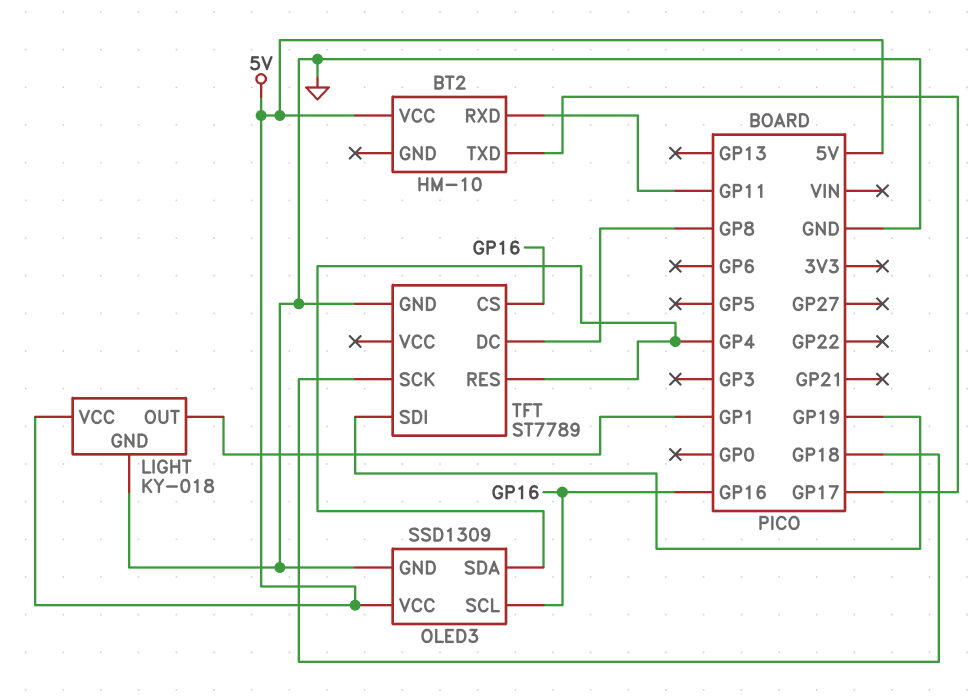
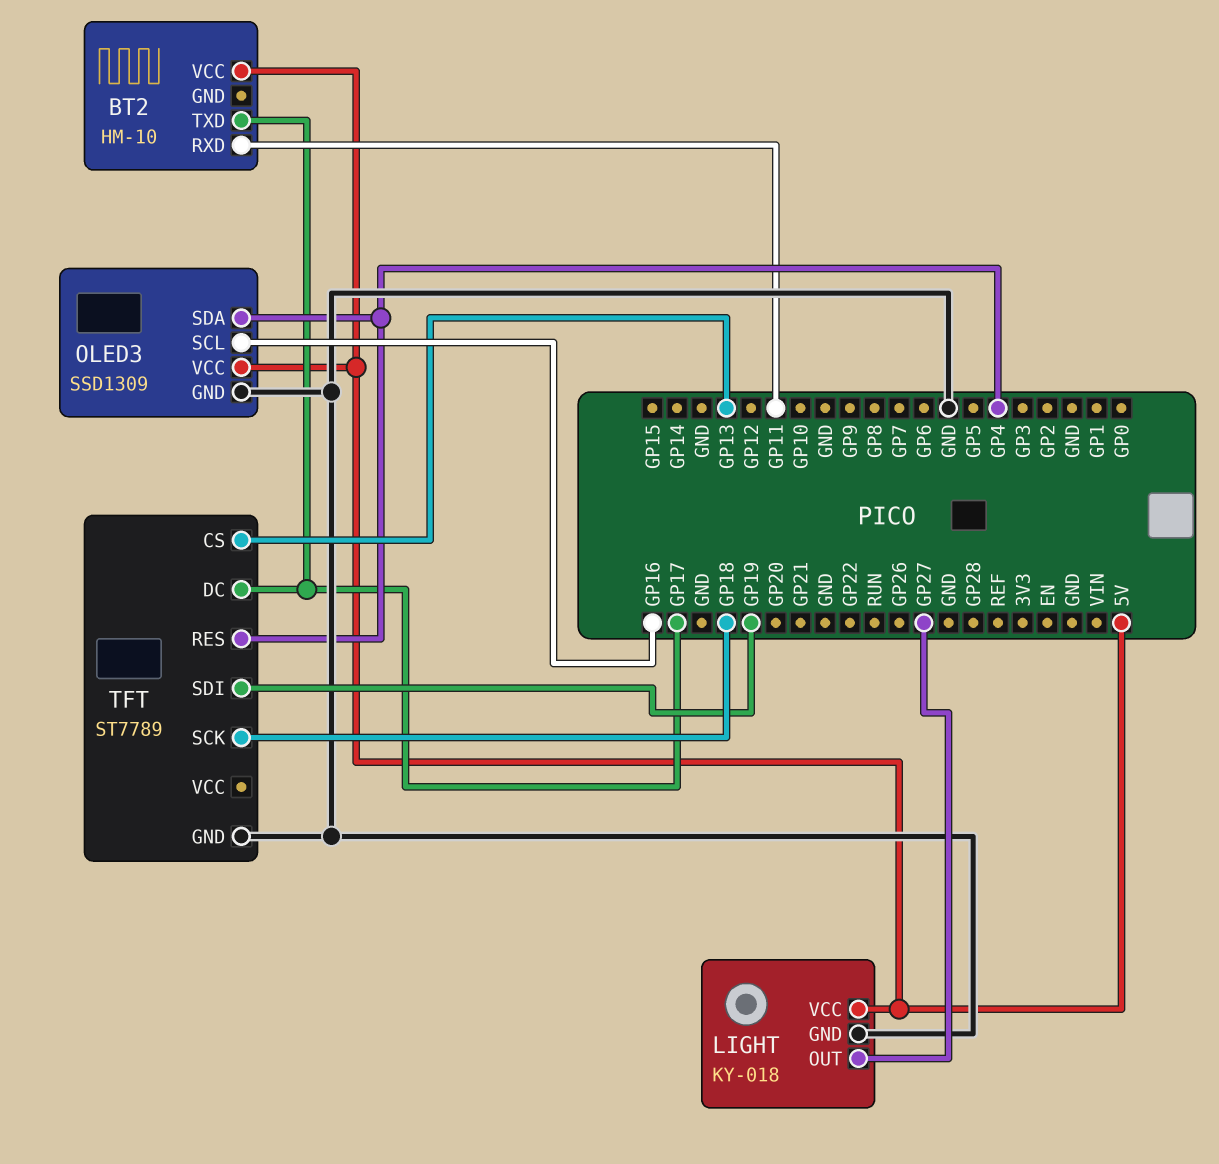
LIGHT pin OUT: GP1 -> GP27
TFT pin CS: GP16 -> GP13
TFT pin DC: GP8 -> GP17

